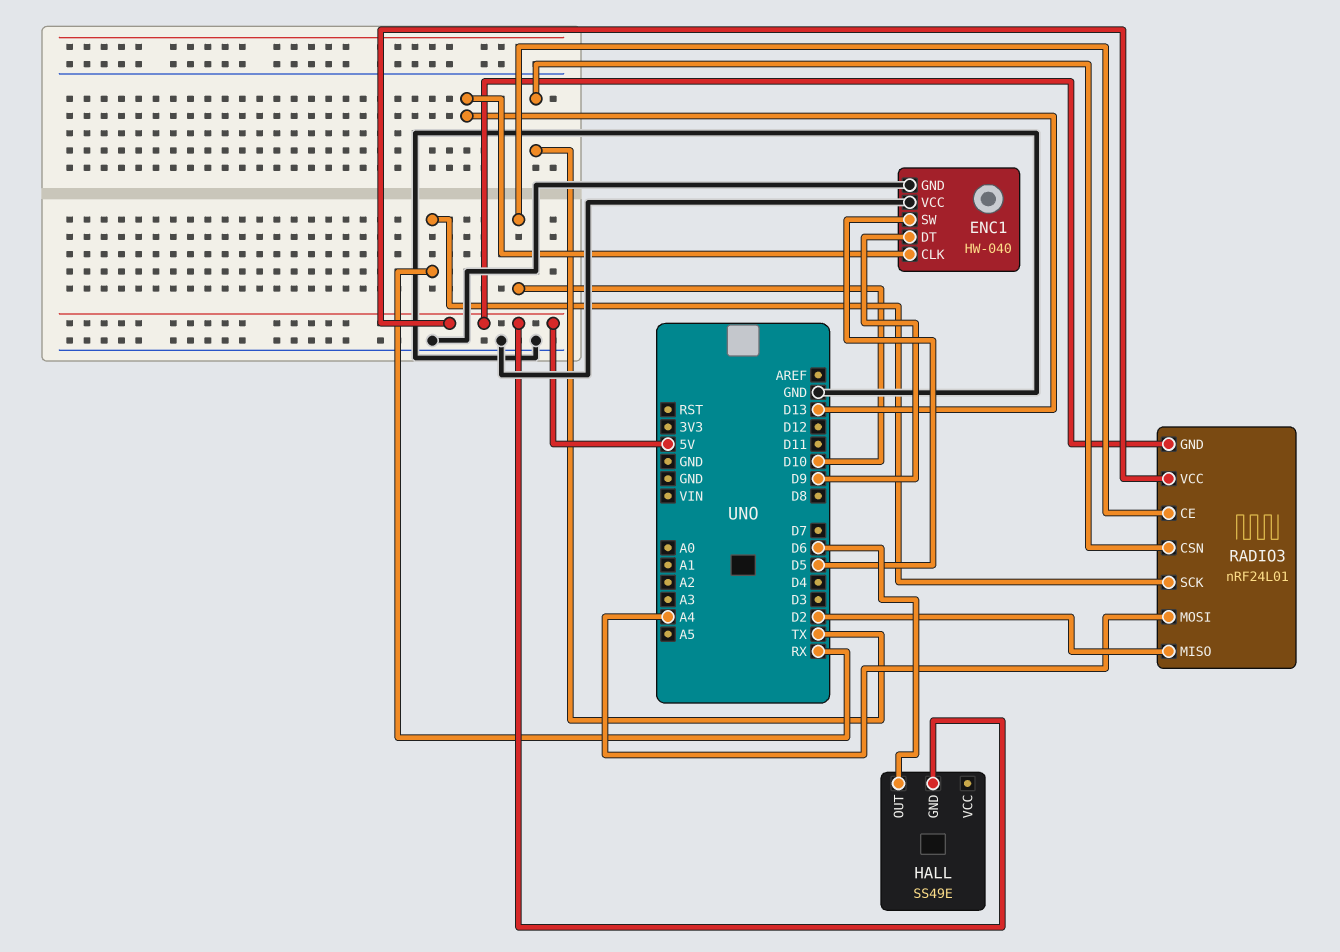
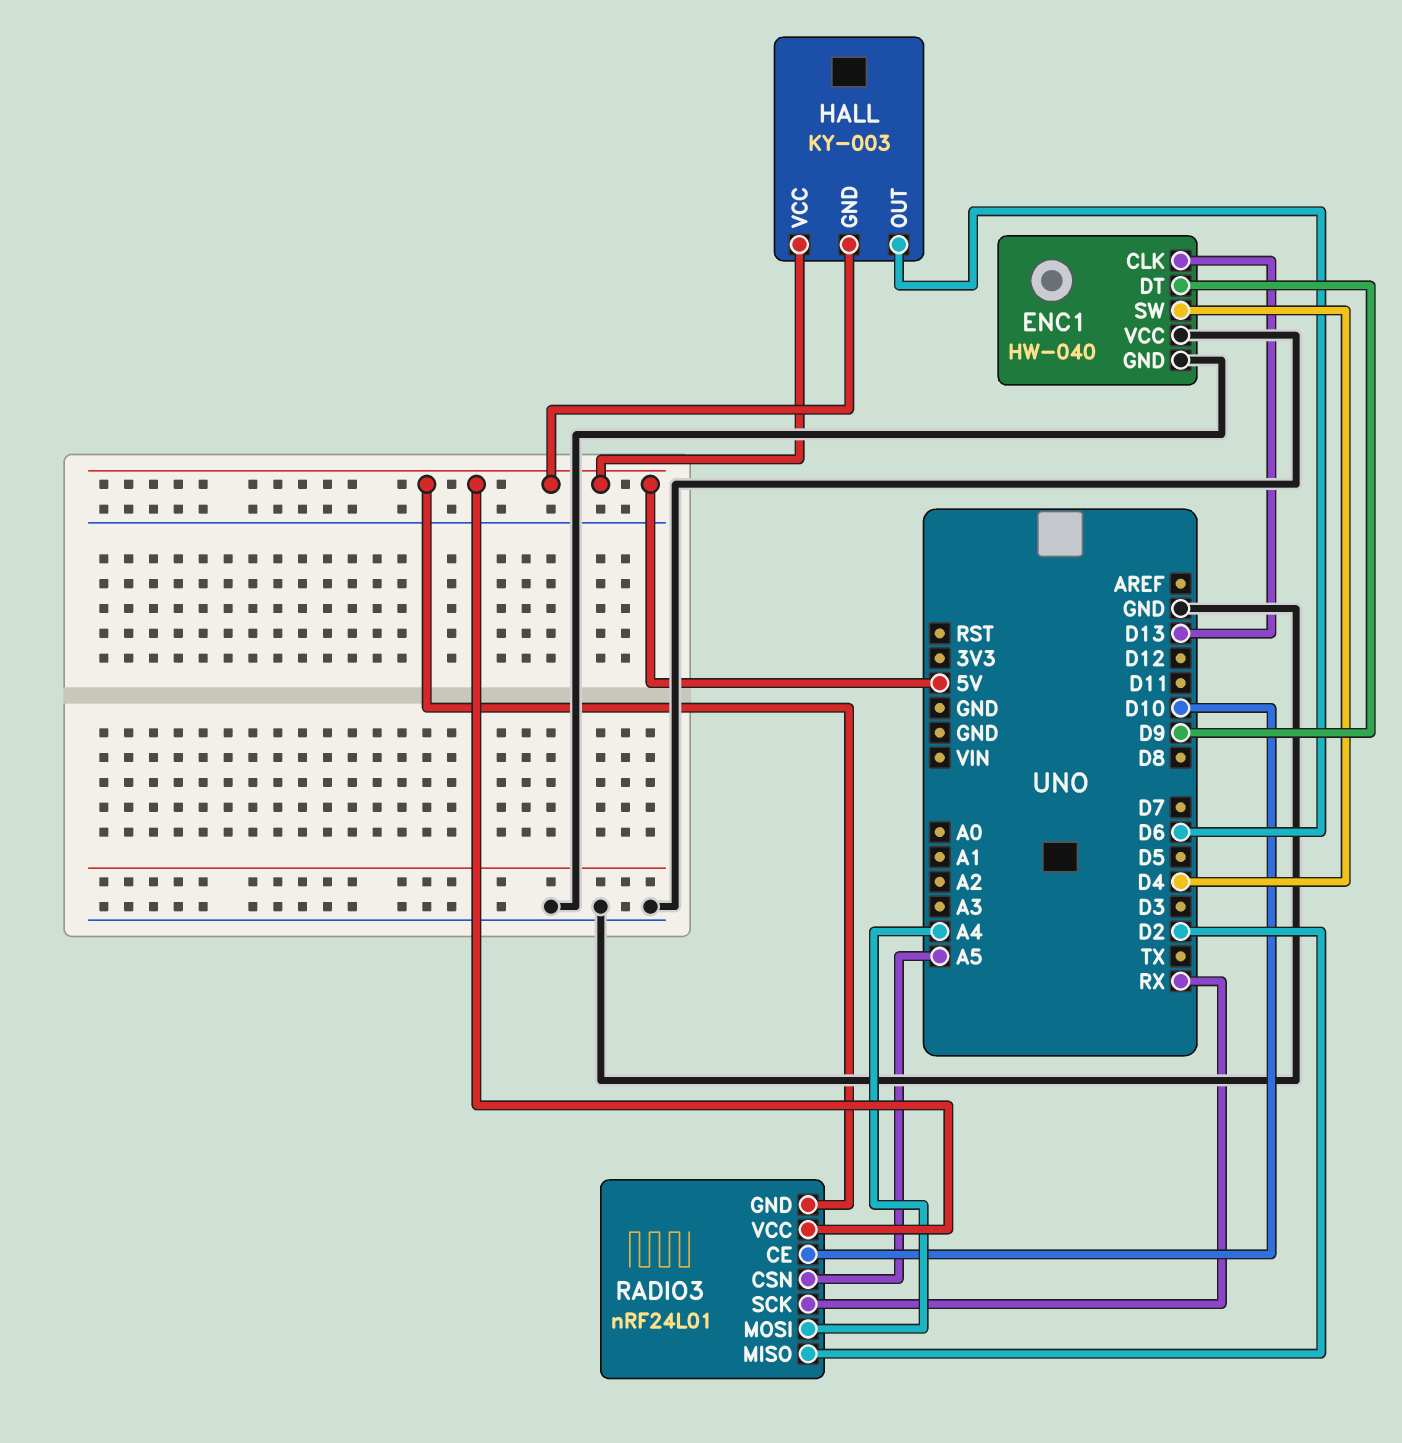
ENC1 pin SW: D5 -> D4
HALL: SS49E -> KY-003
HALL pin VCC: none -> 5V
RADIO3 pin CSN: TX -> A5

